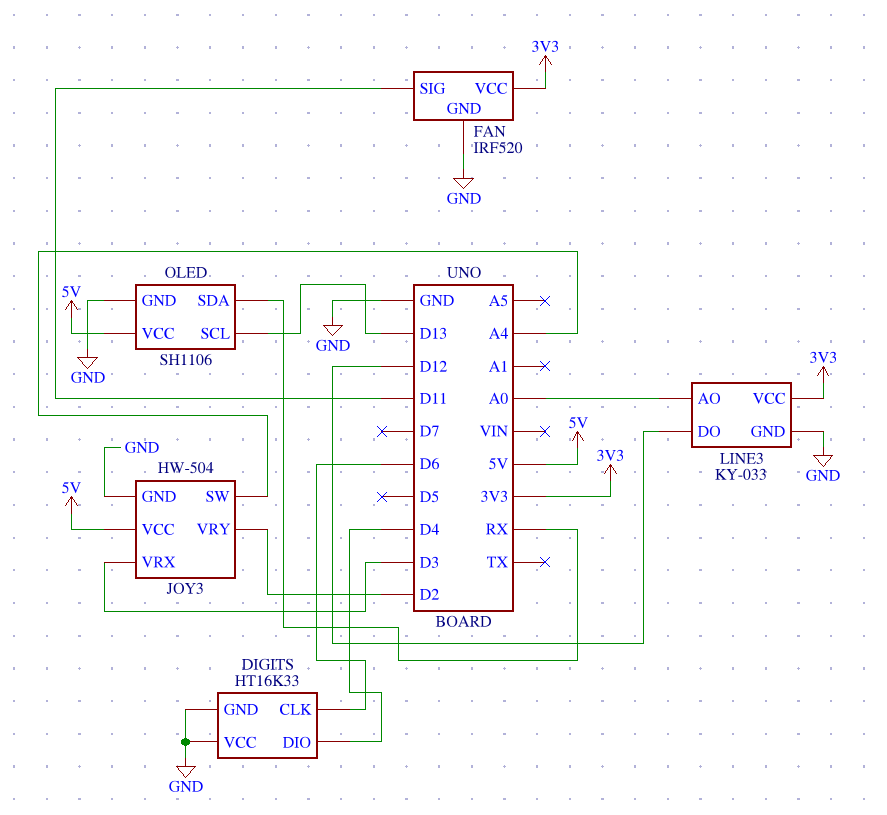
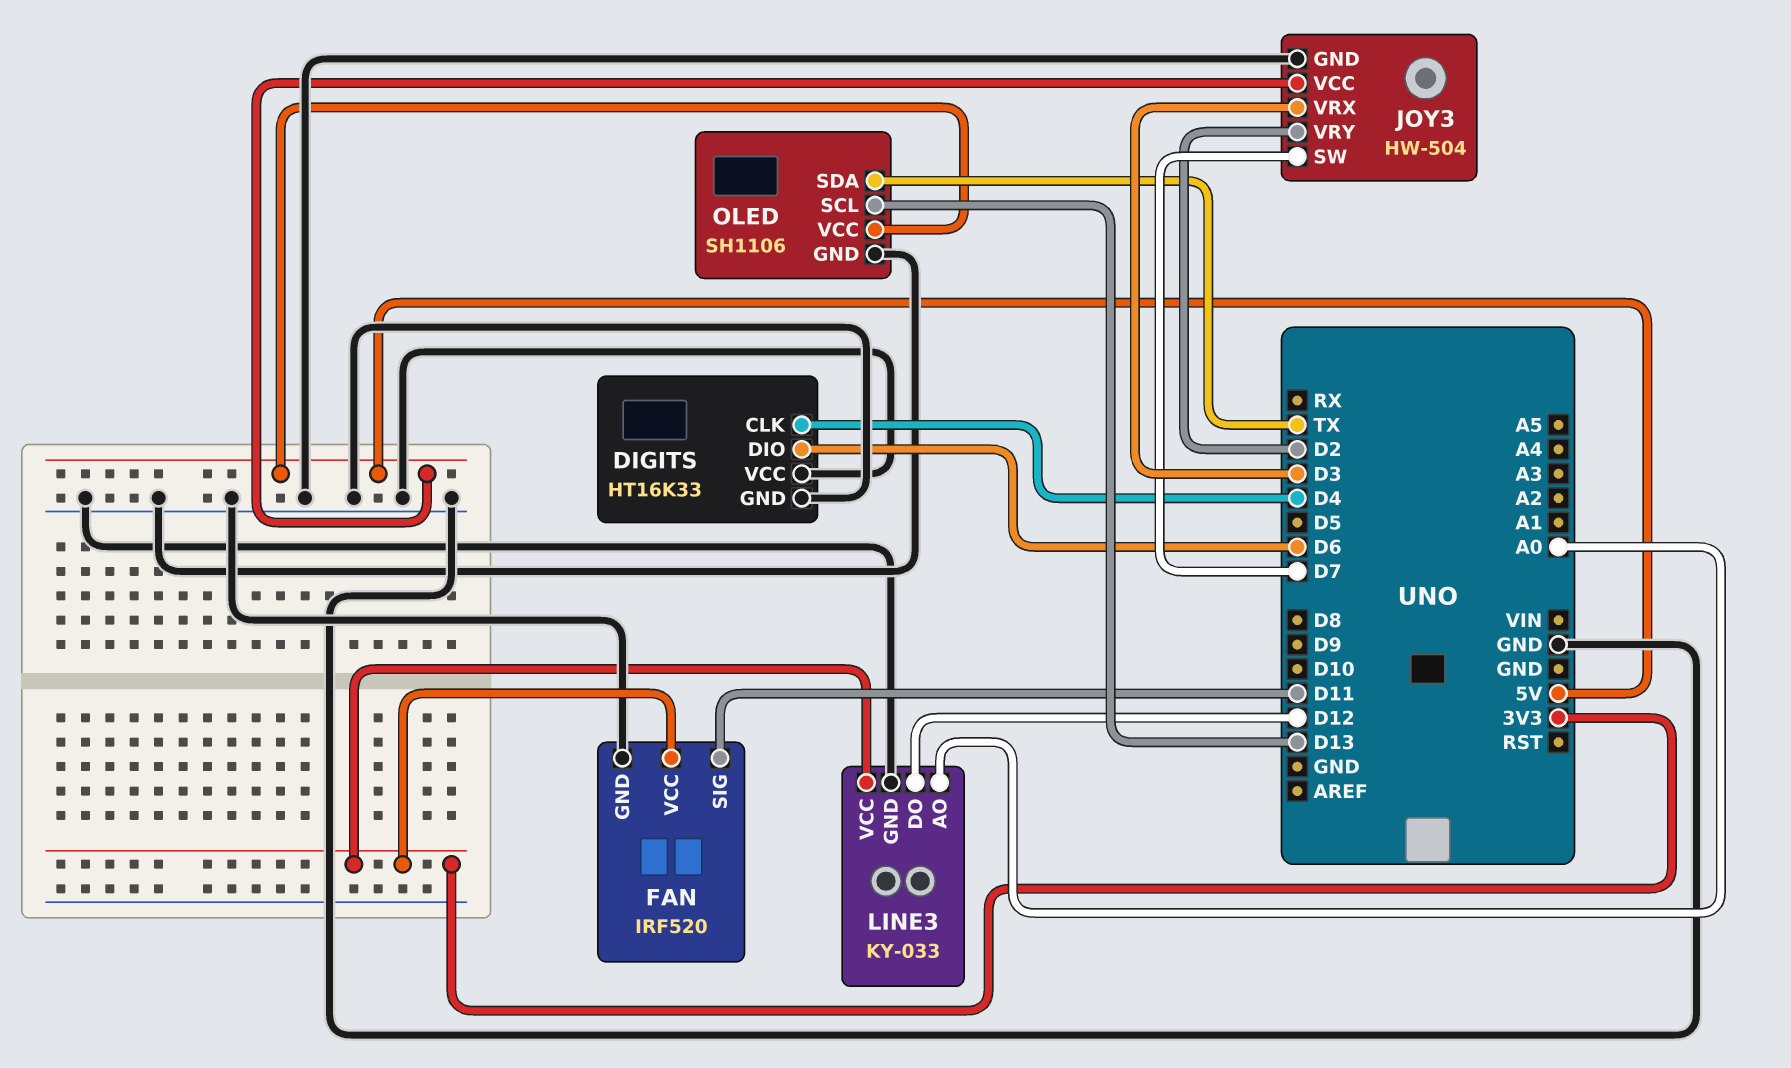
DIGITS pin CLK: D6 -> D4
DIGITS pin DIO: D4 -> D6
JOY3 pin SW: A4 -> D7
OLED pin SDA: RX -> TX

